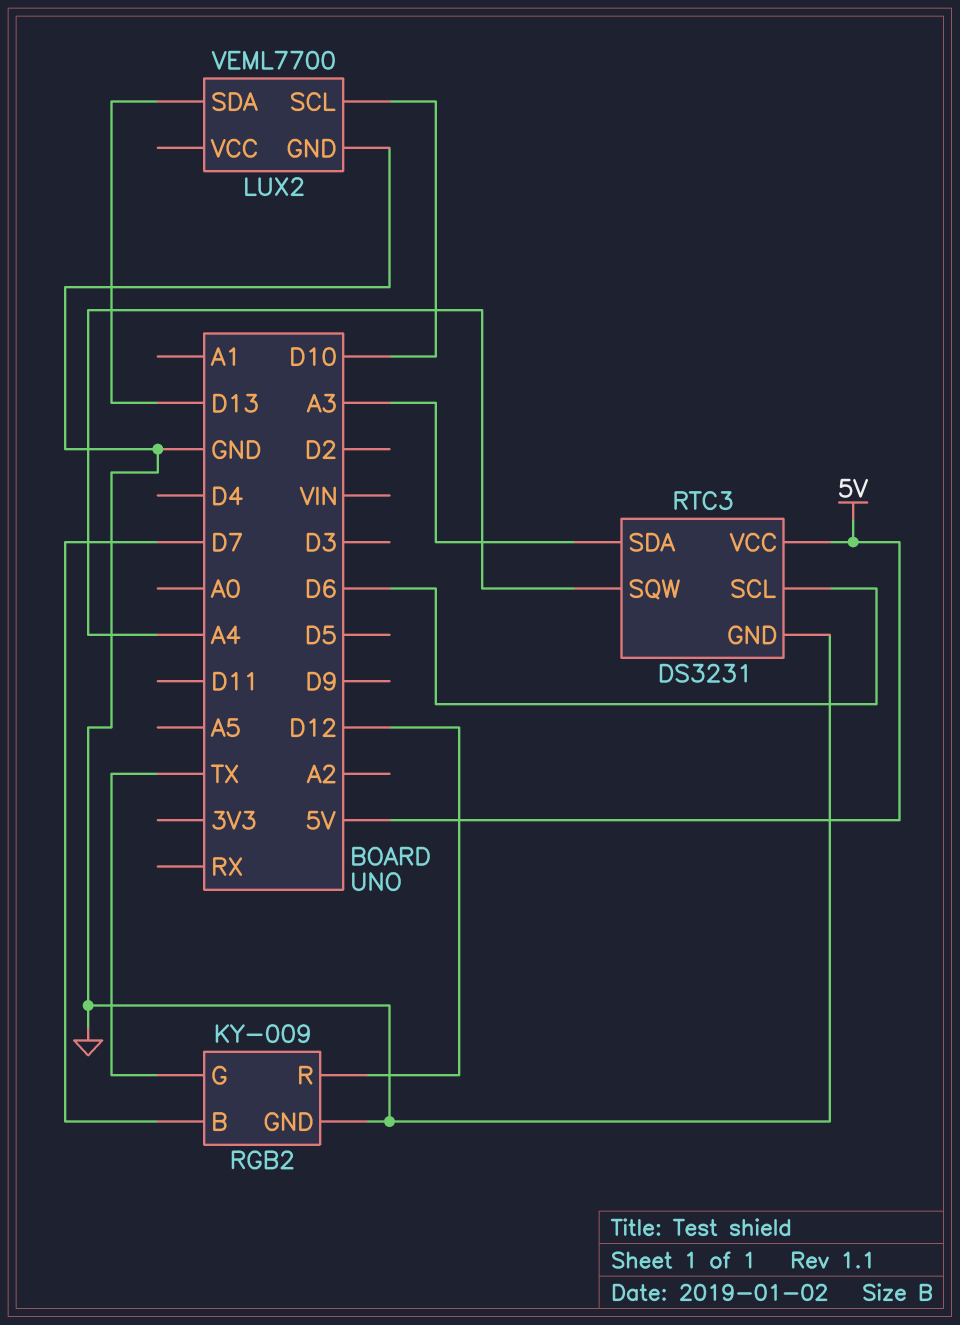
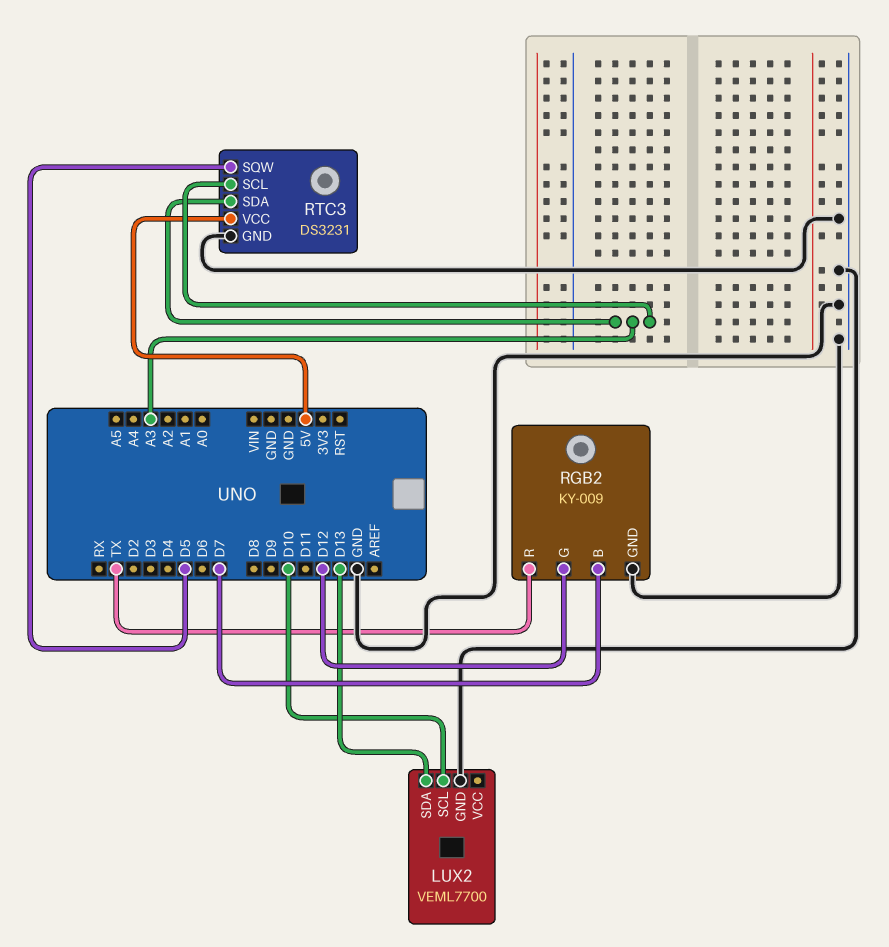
RGB2 pin G: TX -> D12
RGB2 pin R: D12 -> TX
RTC3 pin SCL: D6 -> A3
RTC3 pin SQW: A4 -> D5

